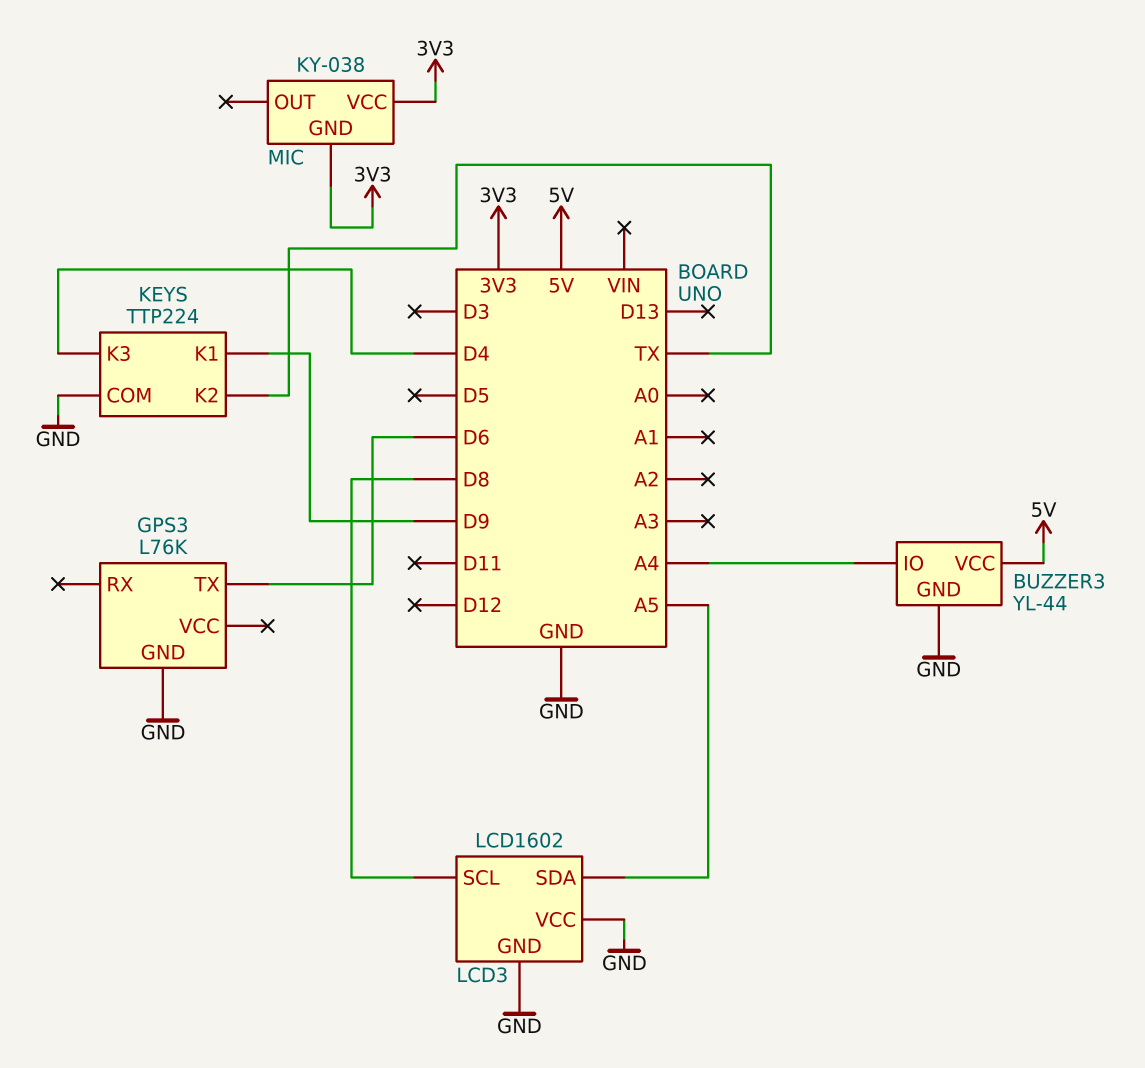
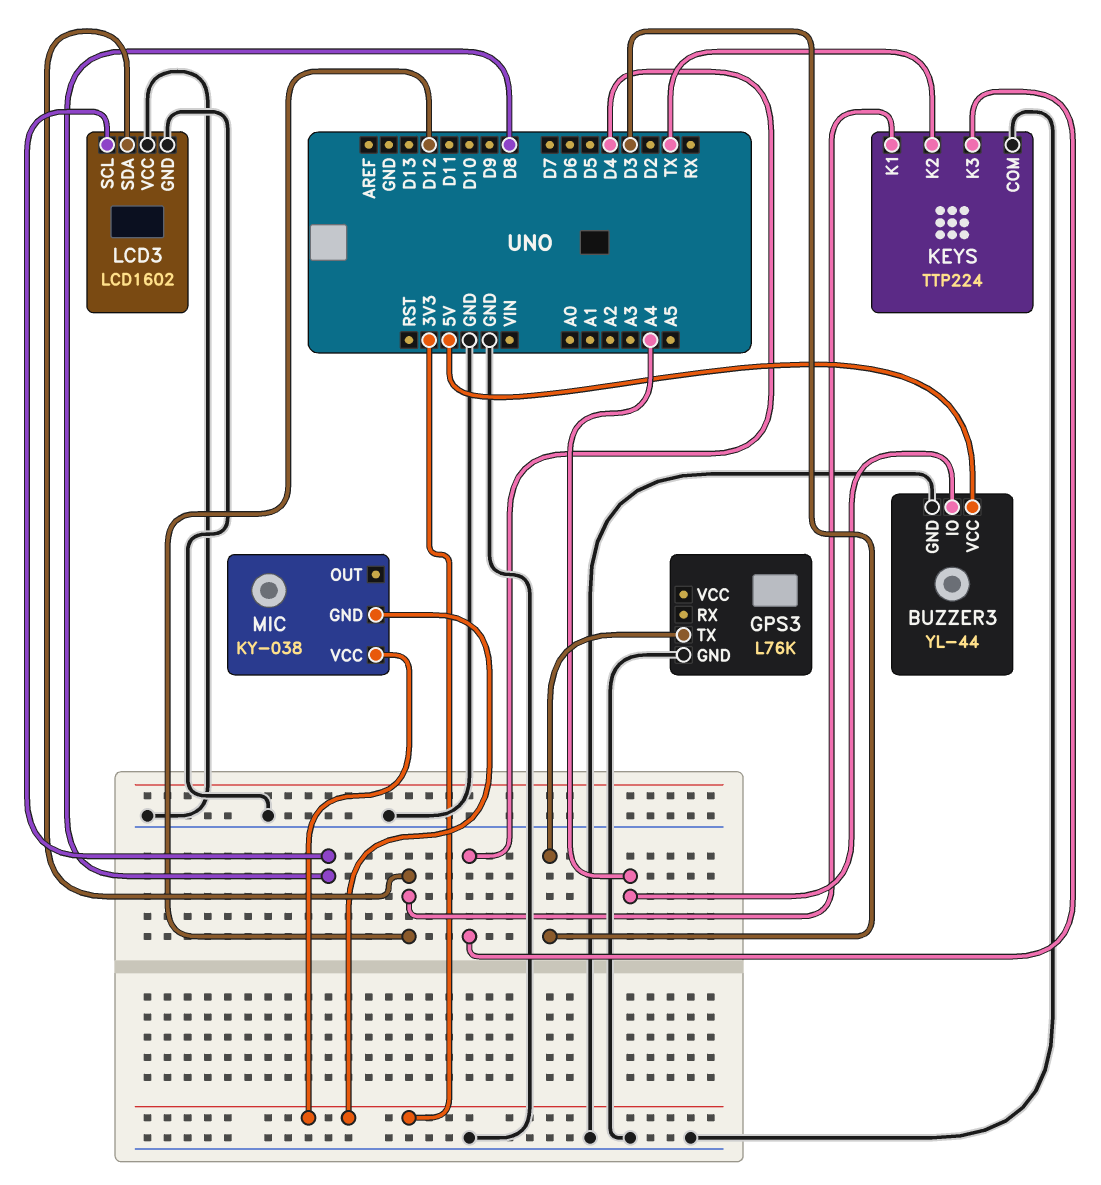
GPS3 pin TX: D6 -> D3
KEYS pin K1: D9 -> D12
LCD3 pin SDA: A5 -> D12

